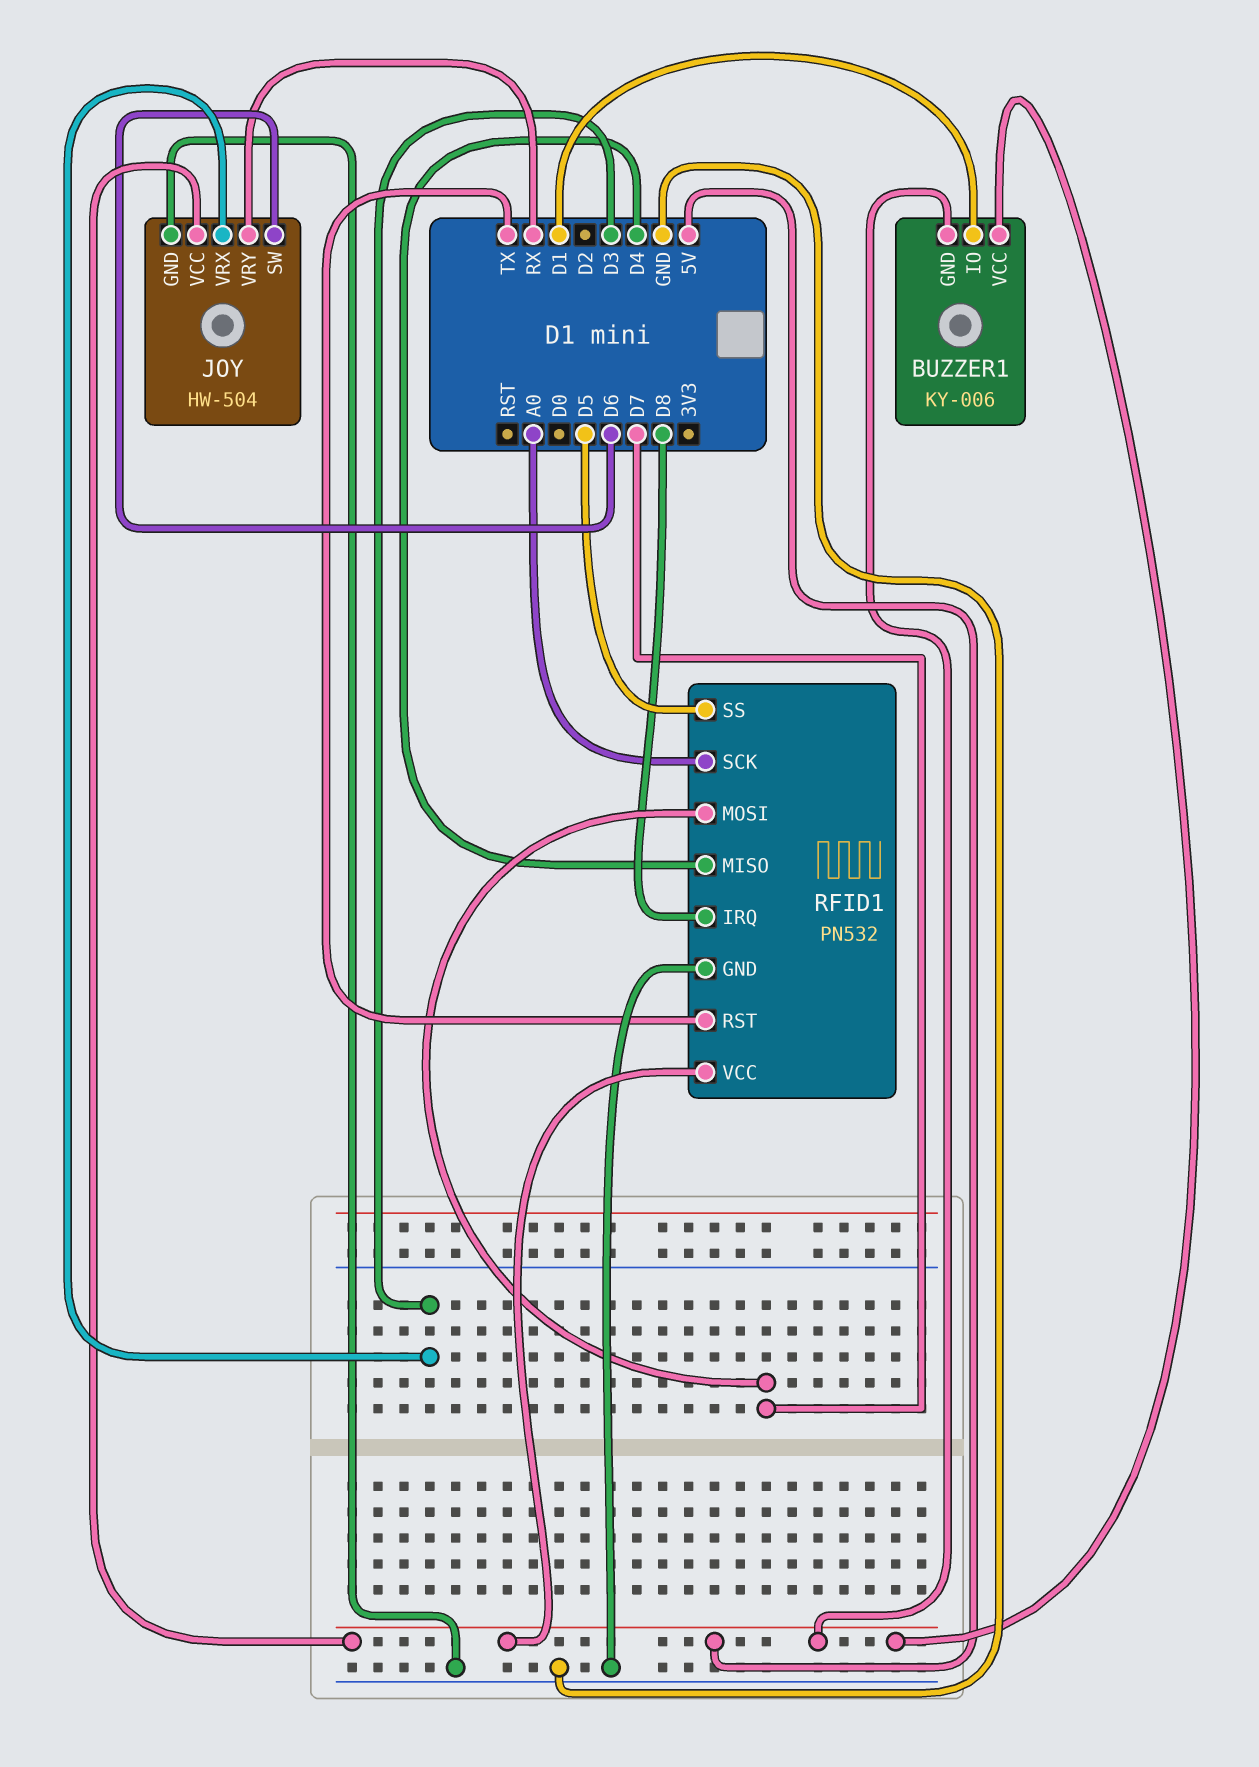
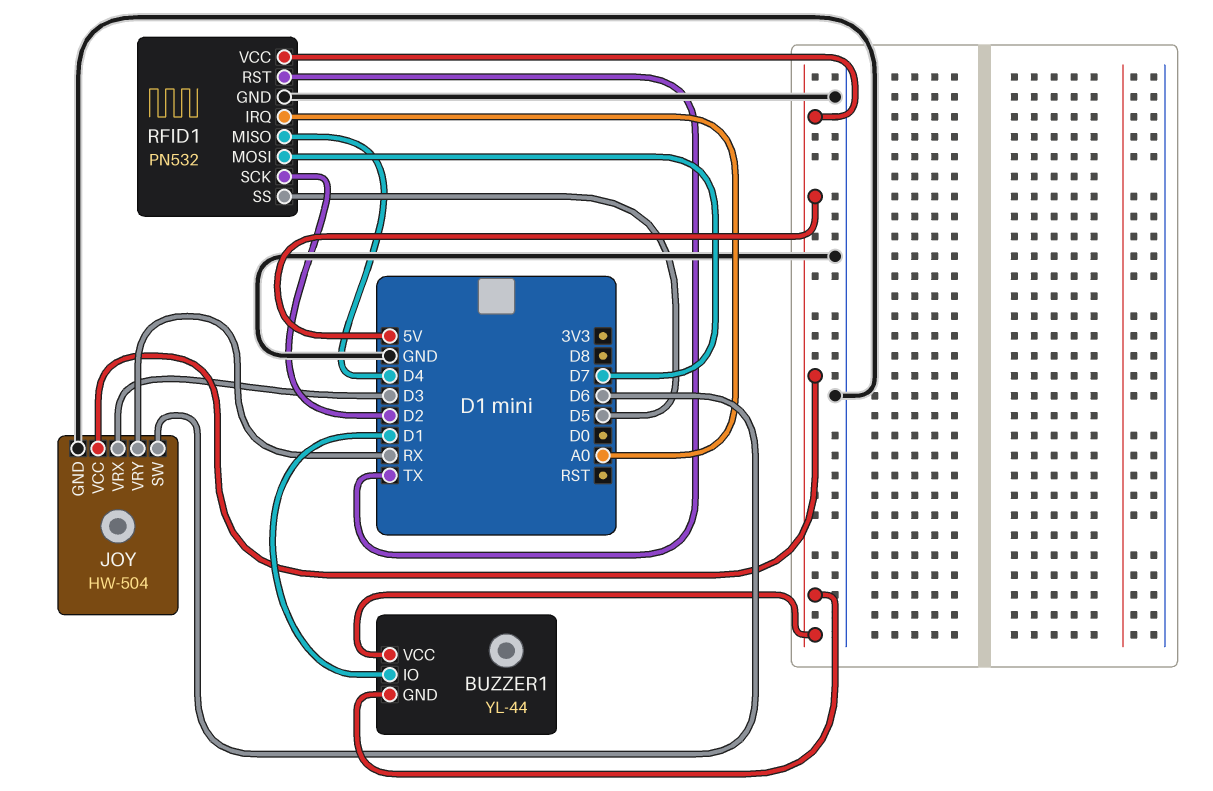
BUZZER1: KY-006 -> YL-44
RFID1 pin IRQ: D8 -> A0
RFID1 pin SCK: A0 -> D2

